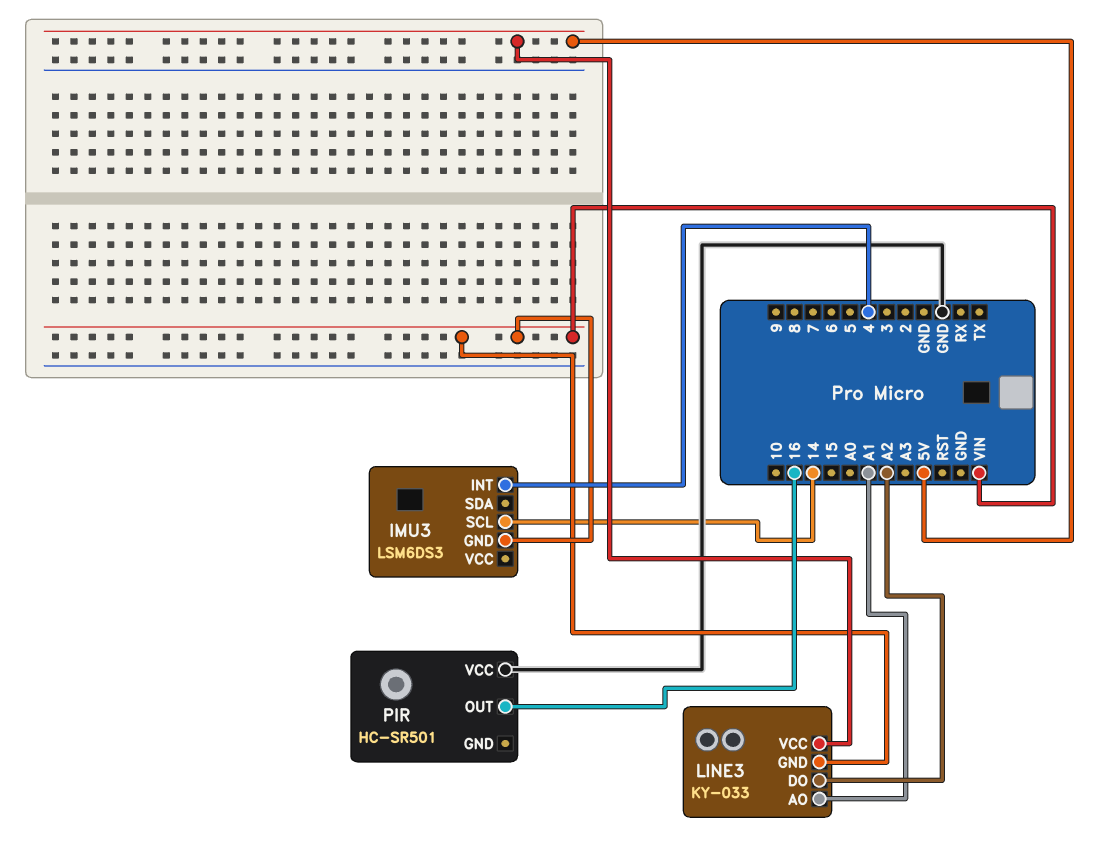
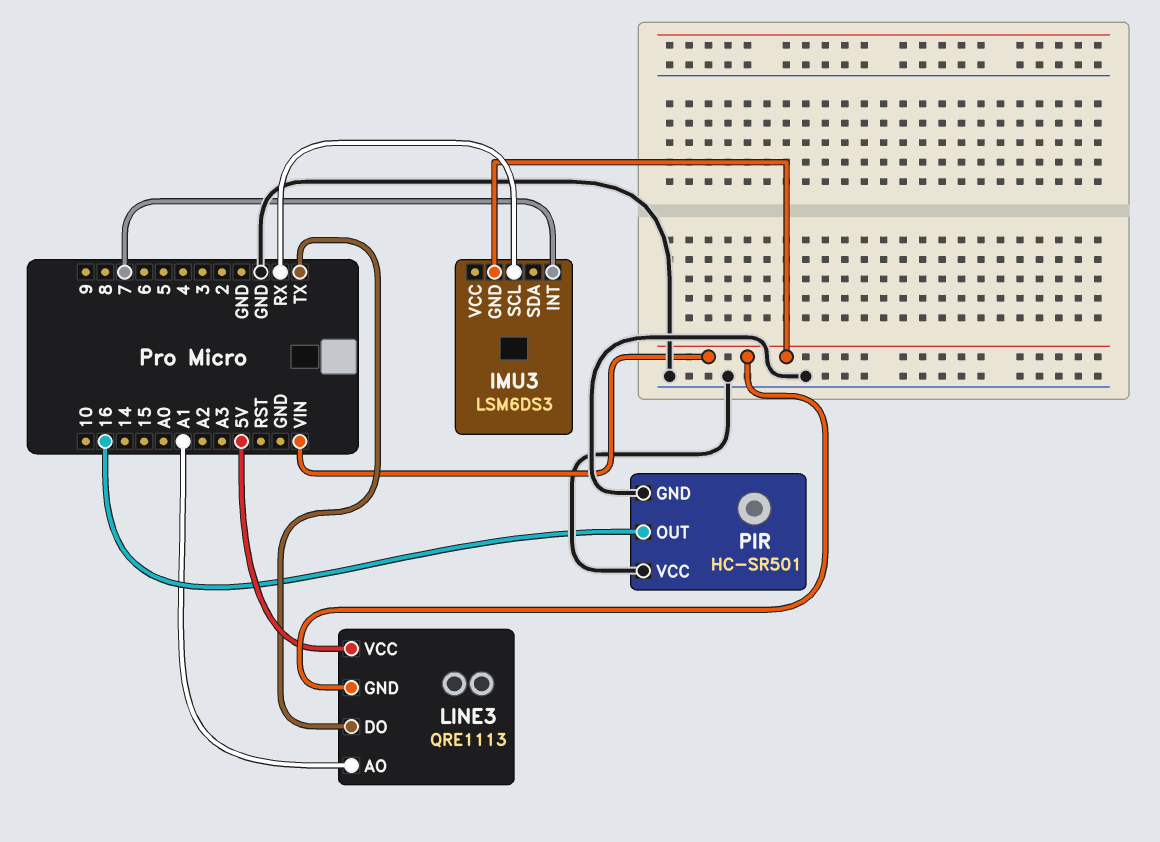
IMU3 pin INT: 4 -> 7
IMU3 pin SCL: 14 -> RX
LINE3: KY-033 -> QRE1113
LINE3 pin DO: A2 -> TX
PIR pin GND: none -> GND

